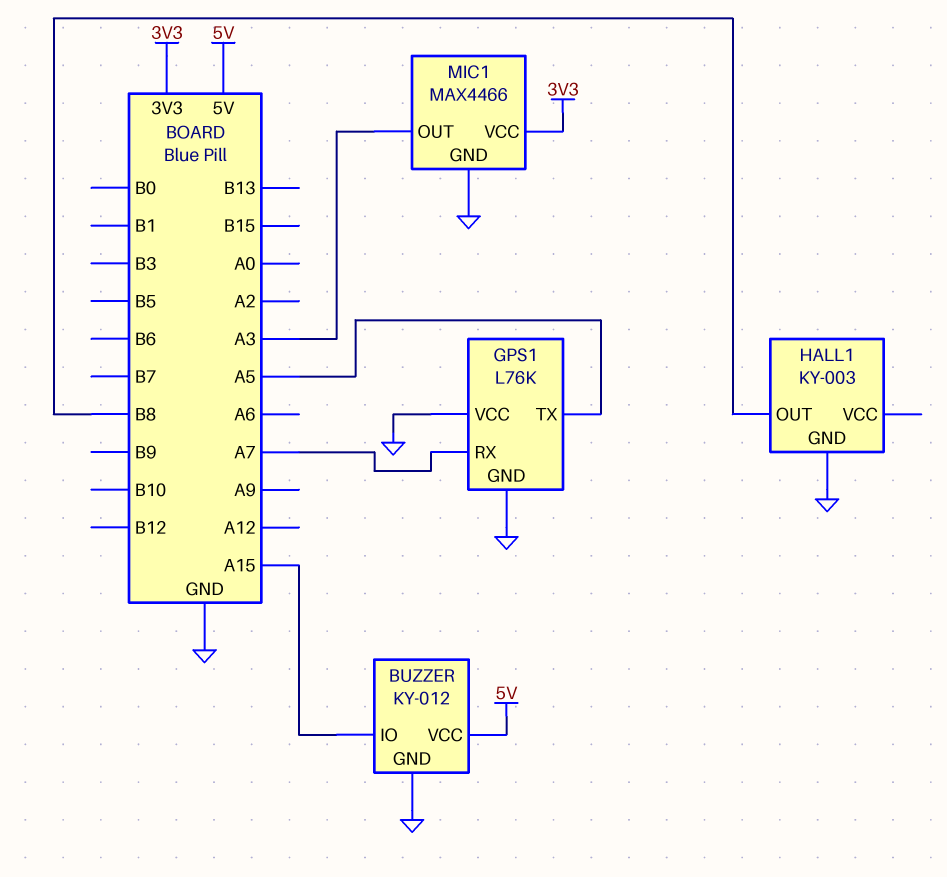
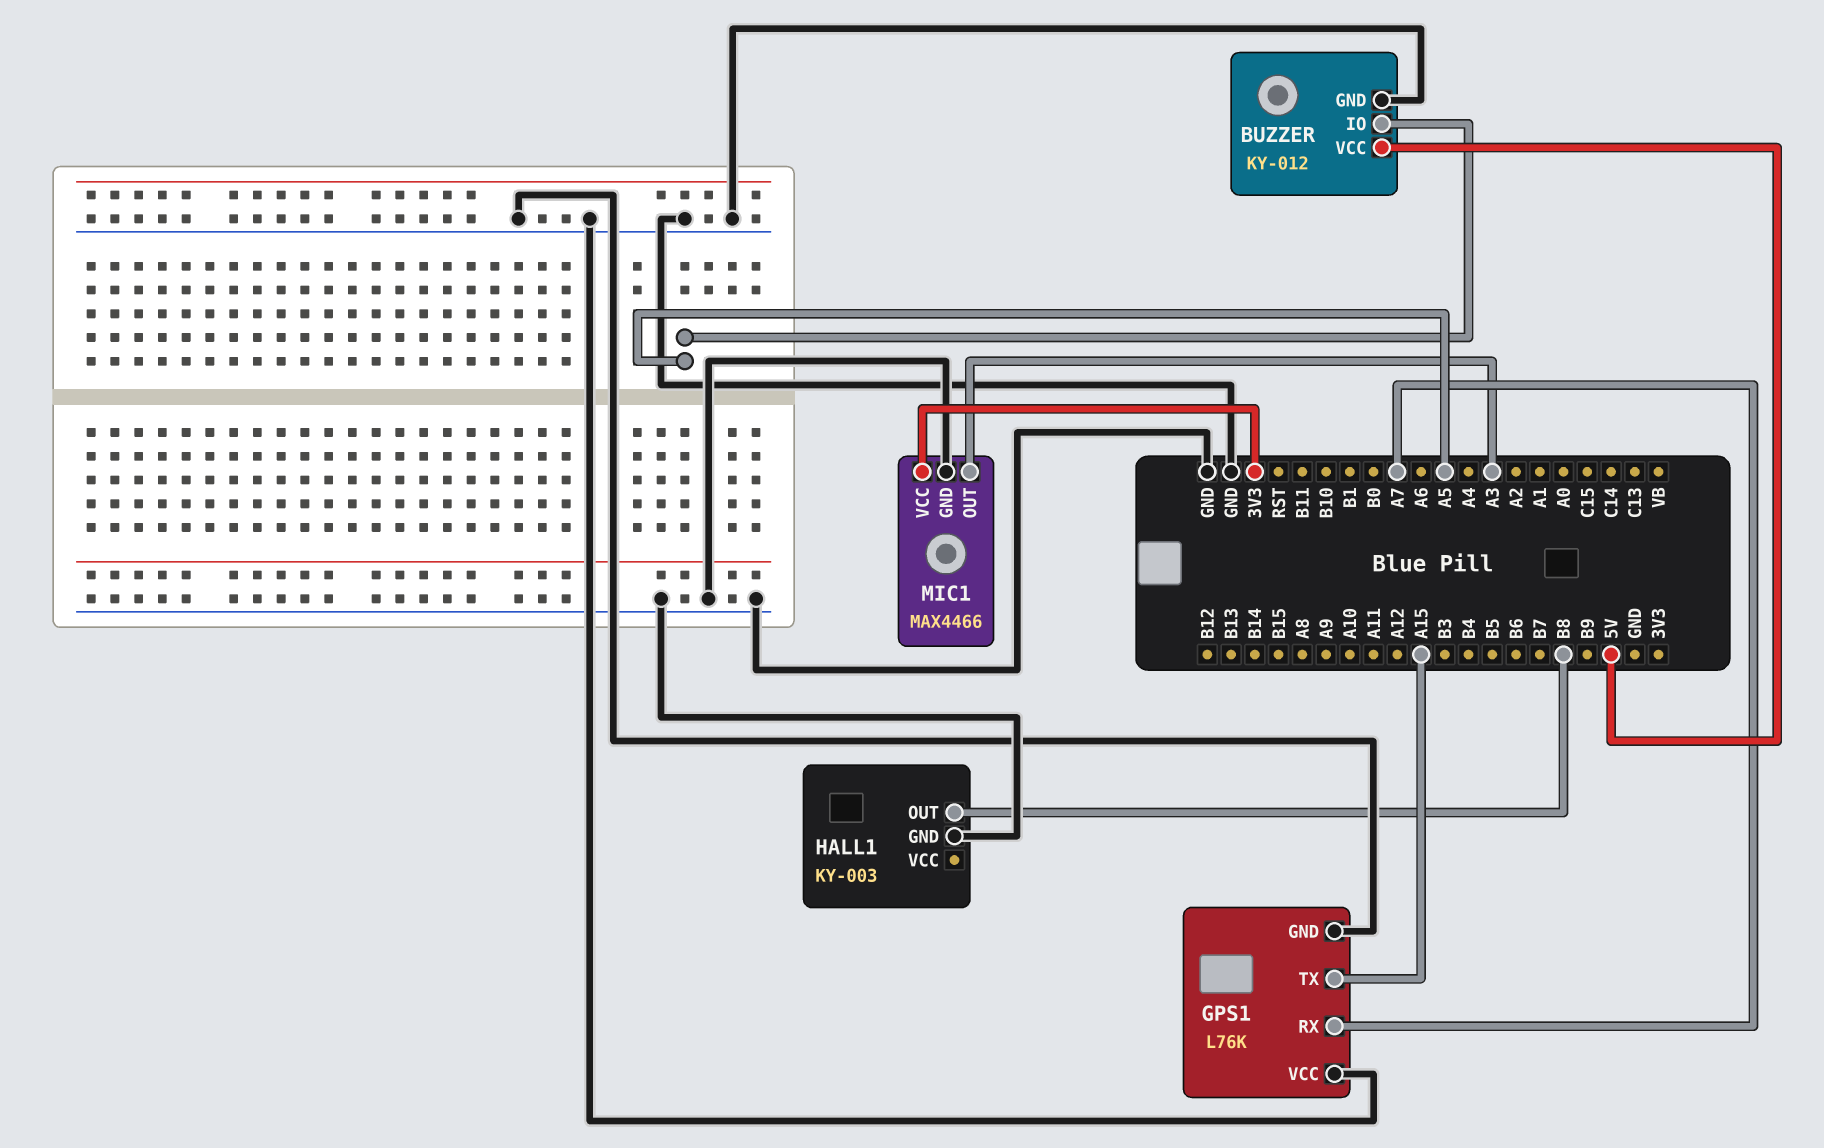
BUZZER pin IO: A15 -> A5
GPS1 pin TX: A5 -> A15

